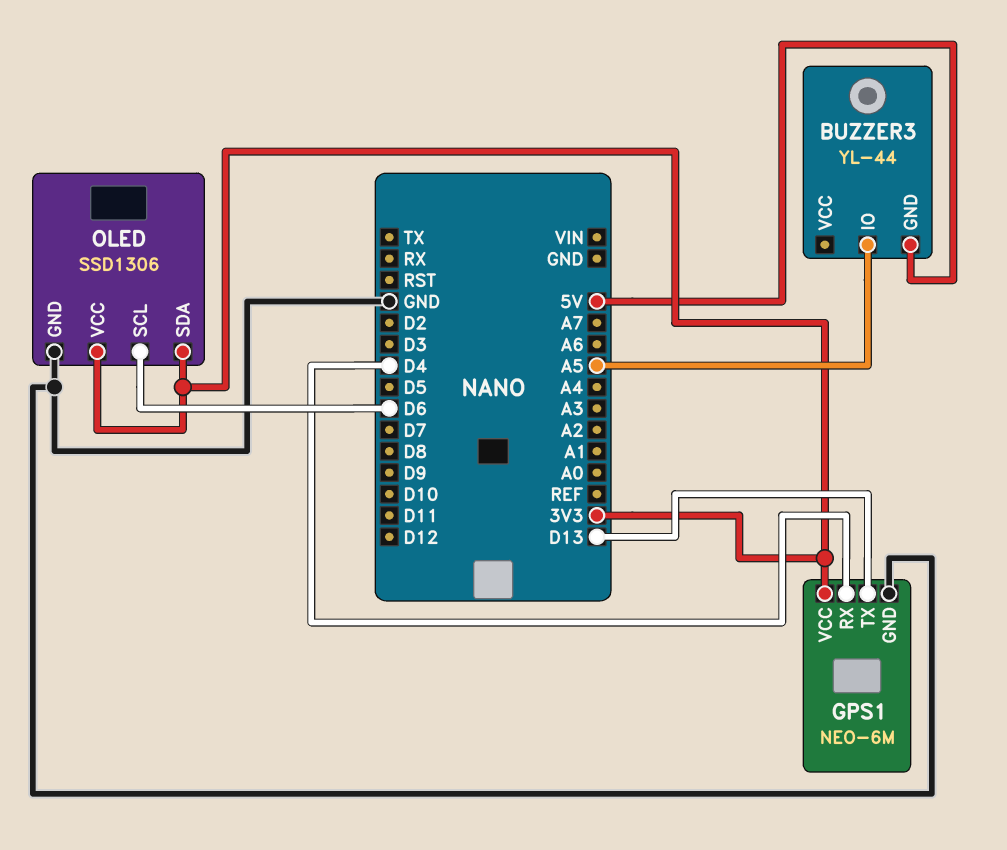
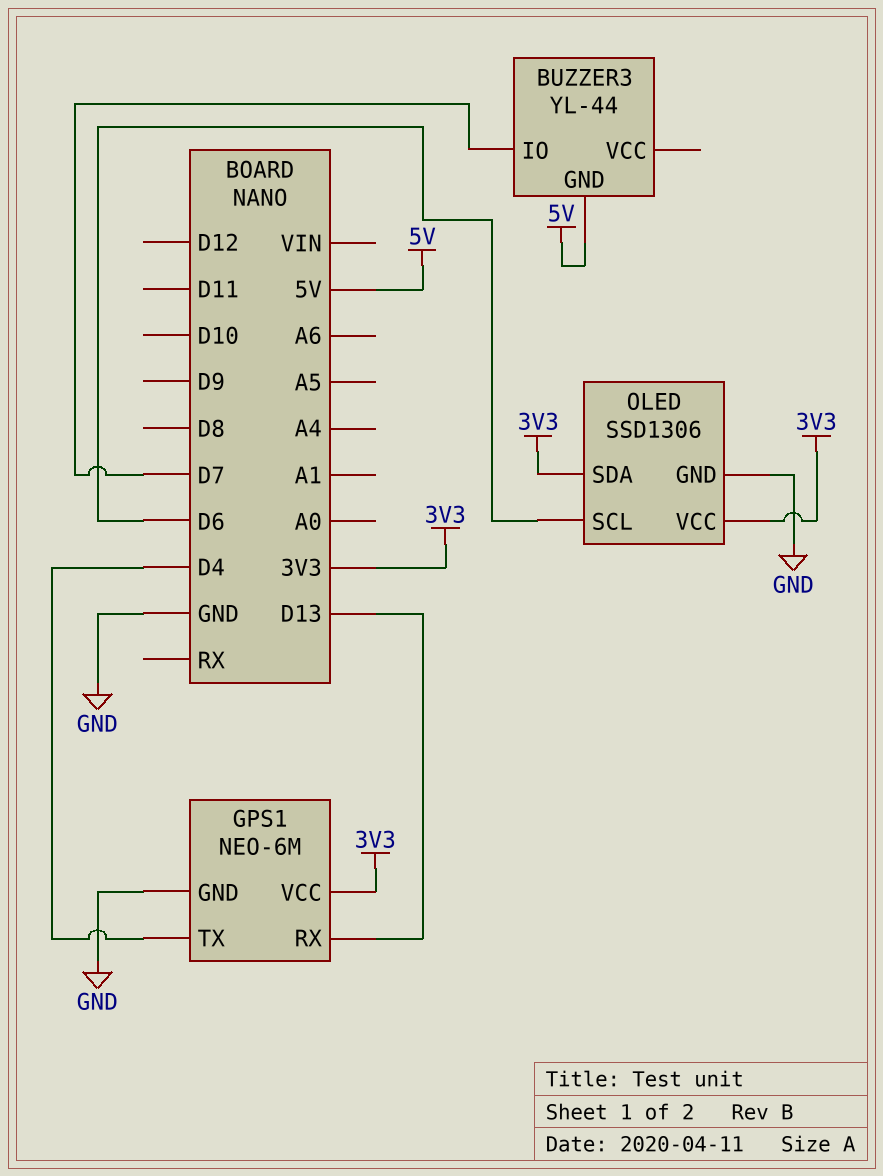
BUZZER3 pin IO: A5 -> D7
GPS1 pin RX: D4 -> D13
GPS1 pin TX: D13 -> D4

